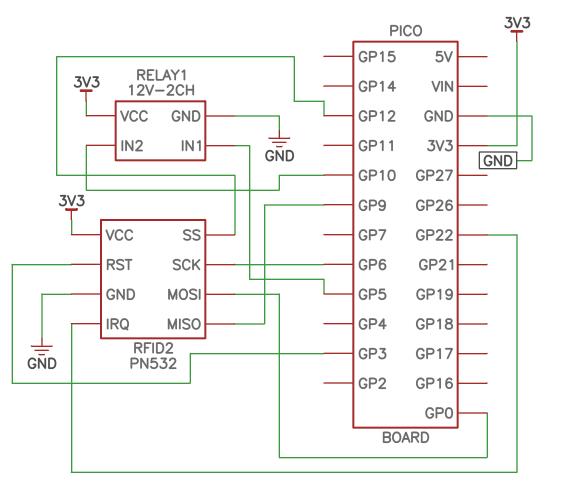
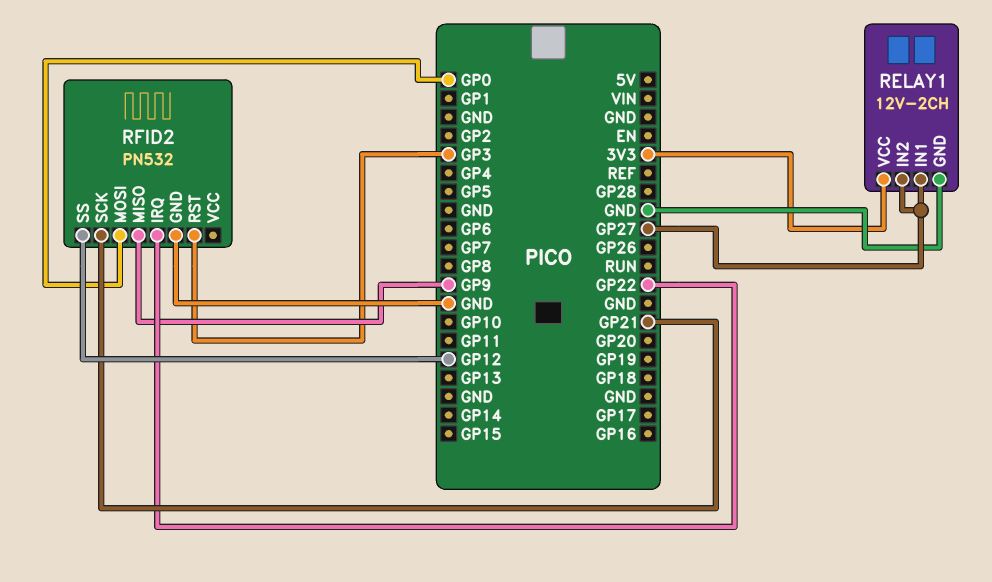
RELAY1 pin IN1: GP5 -> GP27
RELAY1 pin IN2: GP10 -> GP27
RFID2 pin SCK: GP6 -> GP21
RFID2 pin VCC: 3V3 -> none

